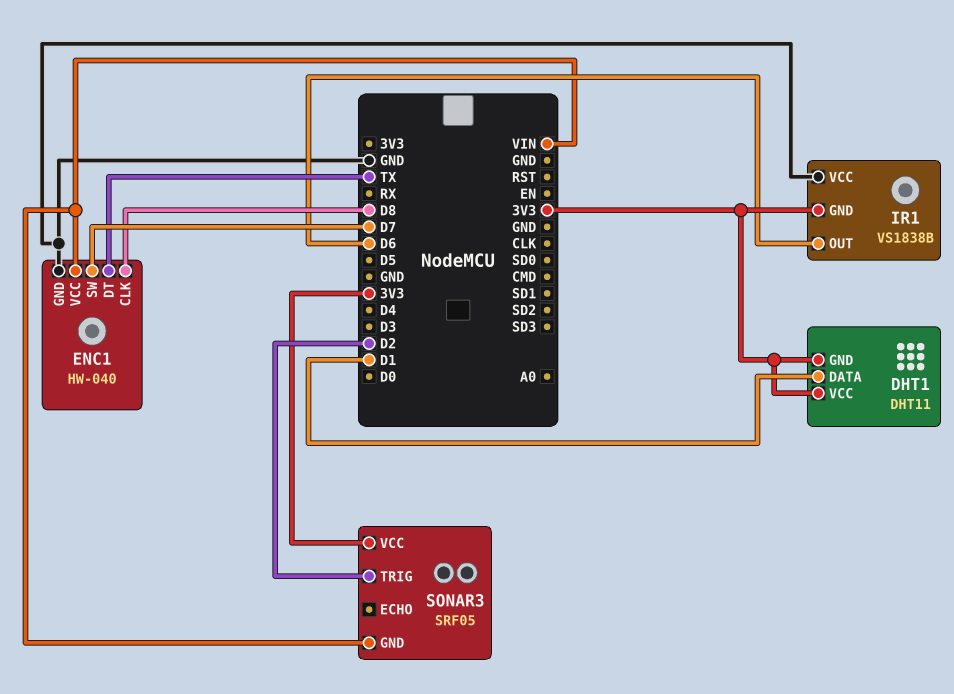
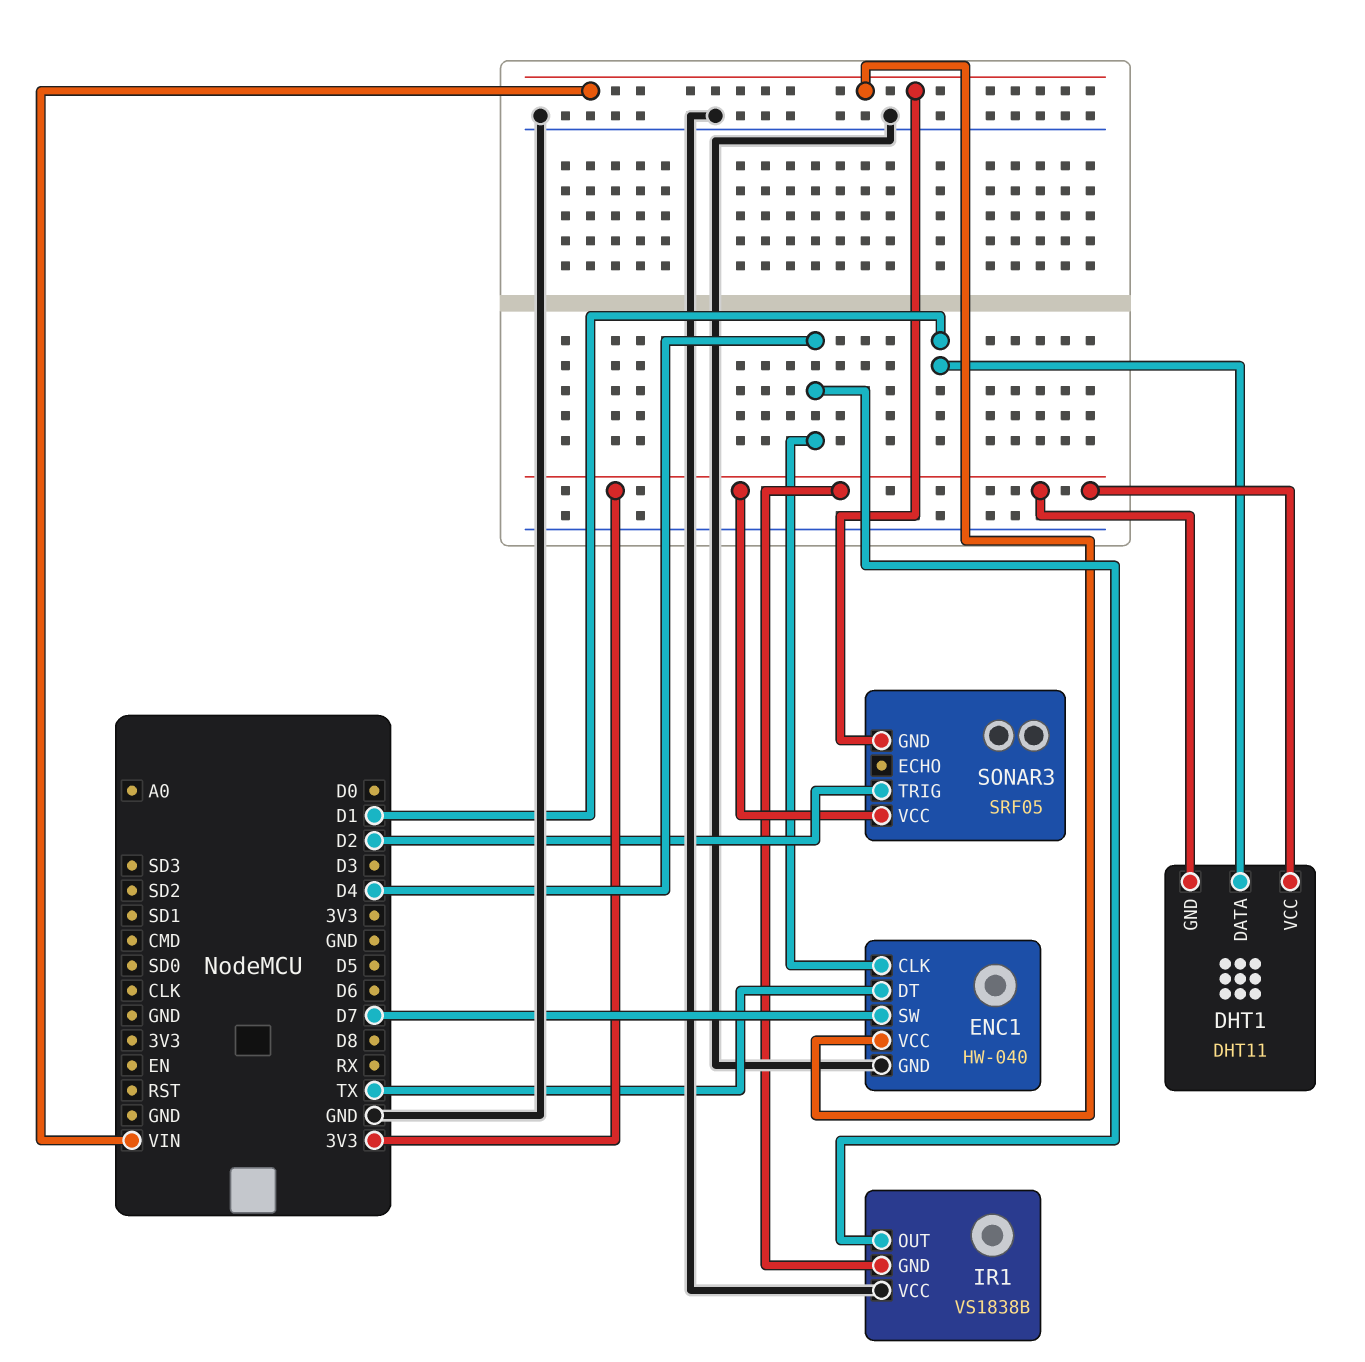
ENC1 pin CLK: D8 -> D4
IR1 pin OUT: D6 -> D4

